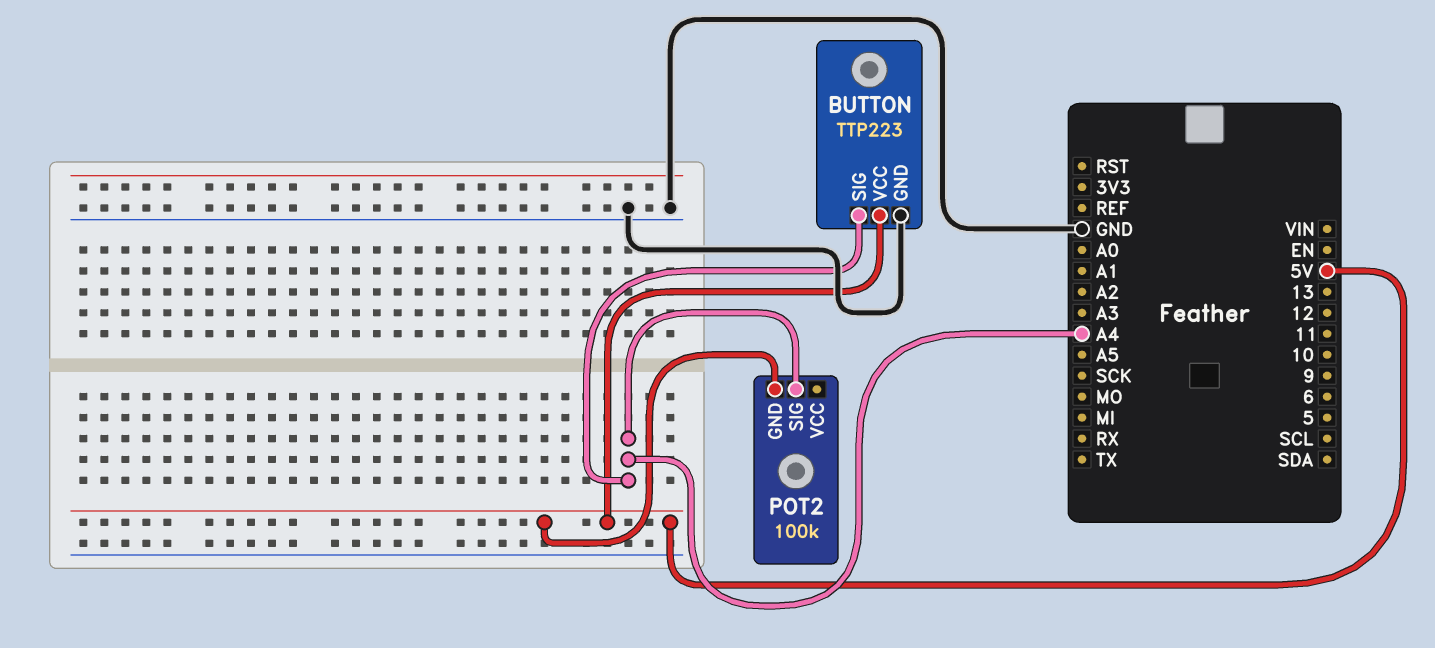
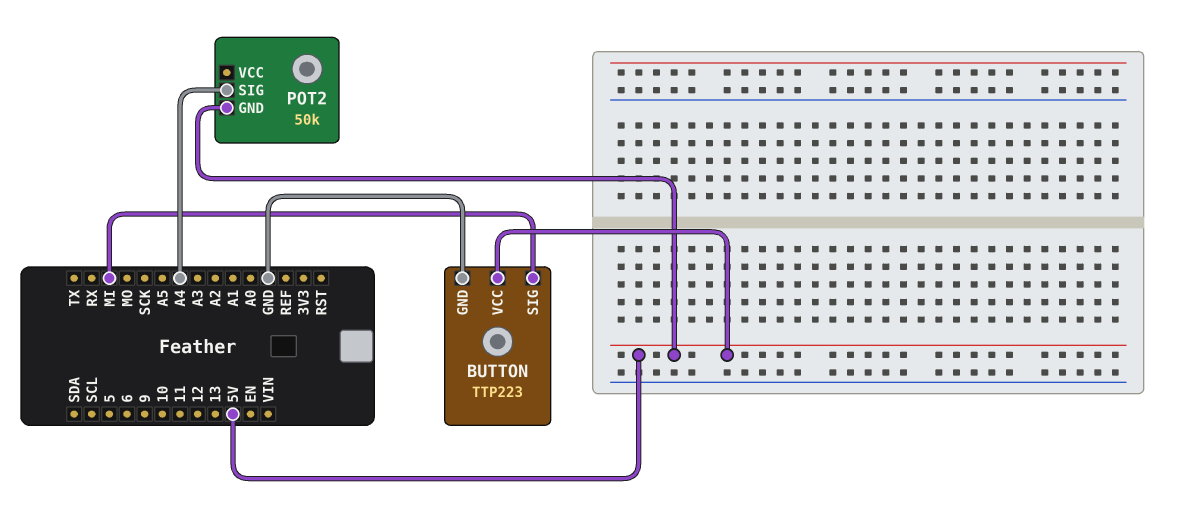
BUTTON pin SIG: A4 -> MI
POT2: 100k -> 50k

